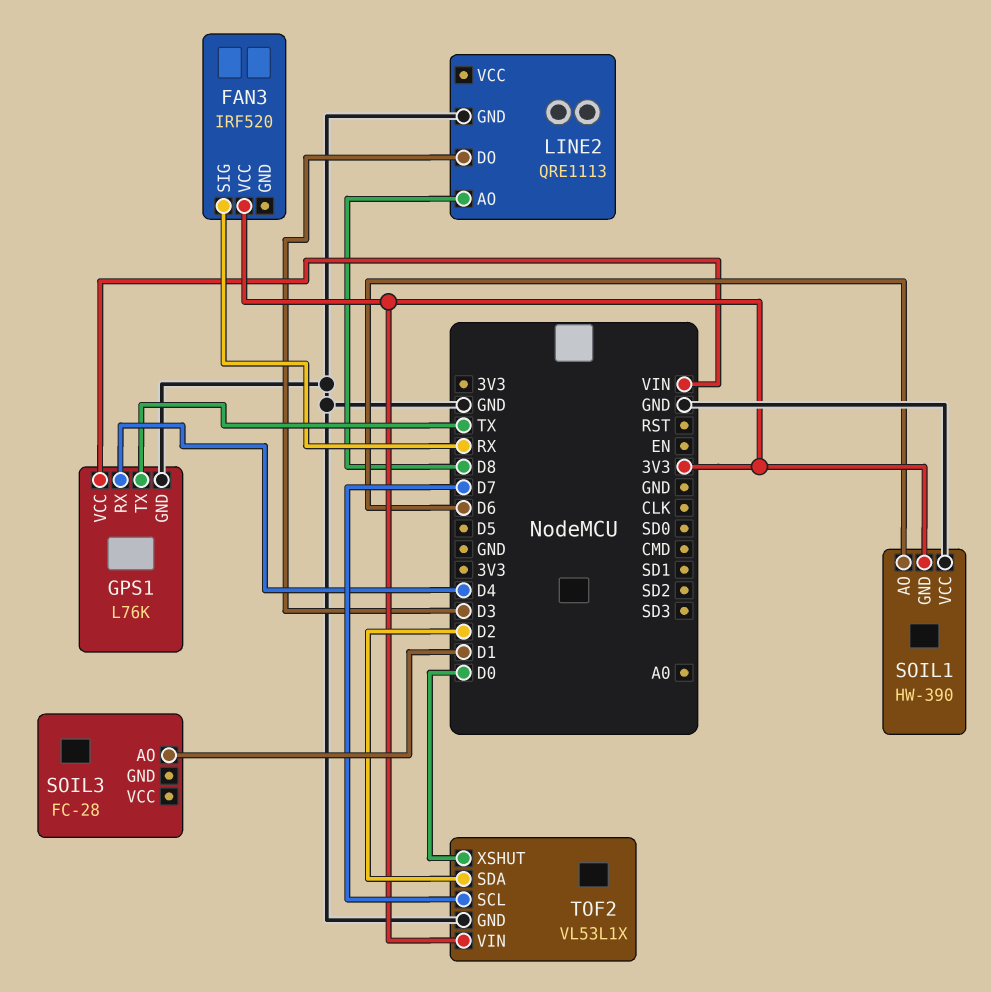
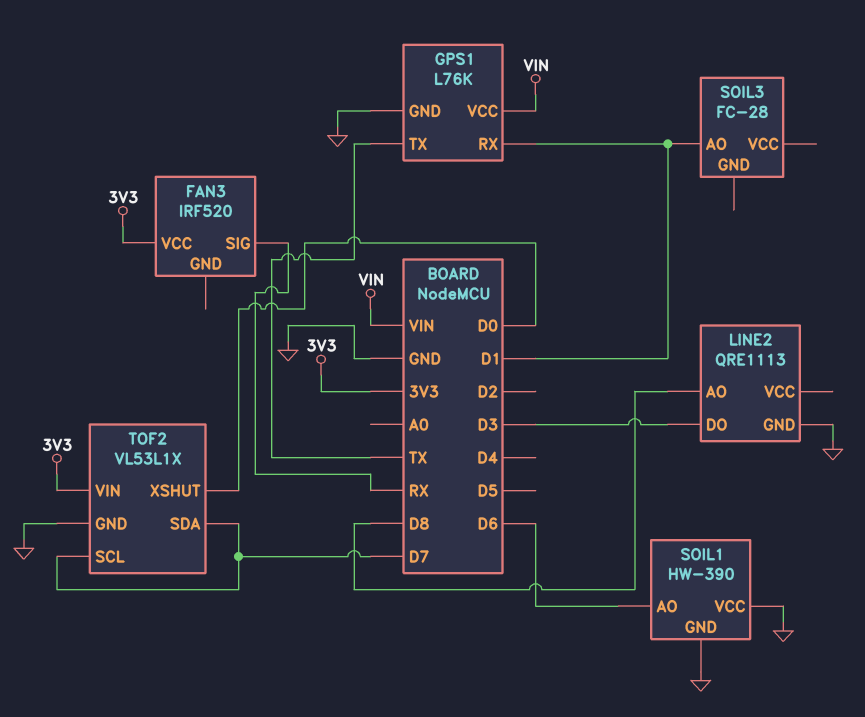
GPS1 pin RX: D4 -> D1
SOIL1 pin GND: 3V3 -> GND
TOF2 pin SDA: D2 -> D7

